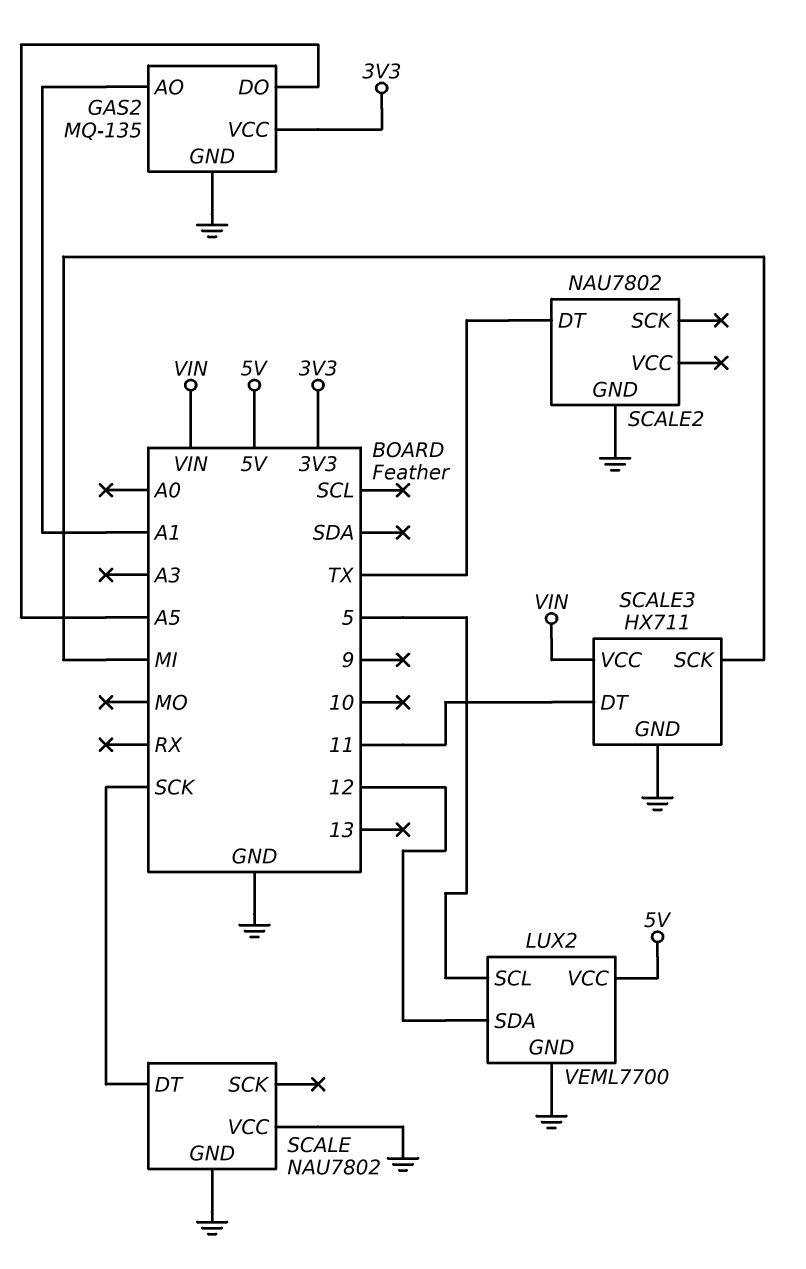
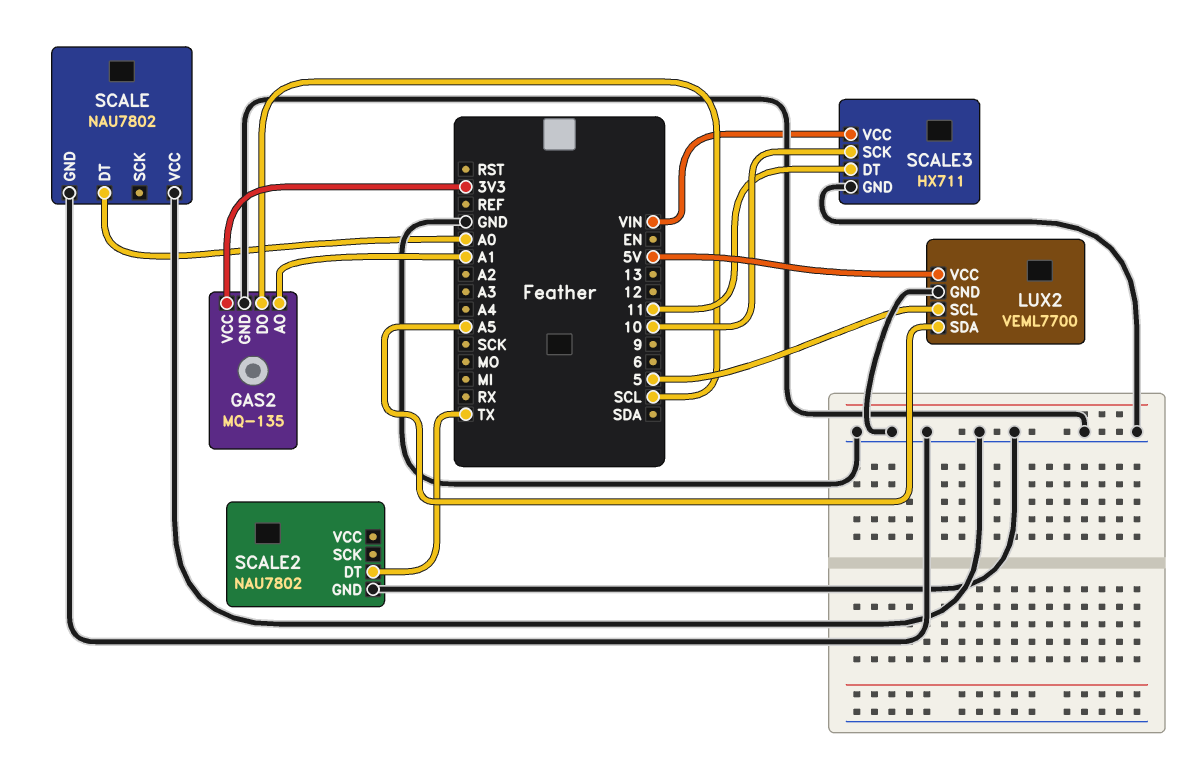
GAS2 pin DO: A5 -> SCL
LUX2 pin SDA: 12 -> A5
SCALE pin DT: SCK -> A0
SCALE3 pin SCK: MI -> 10

